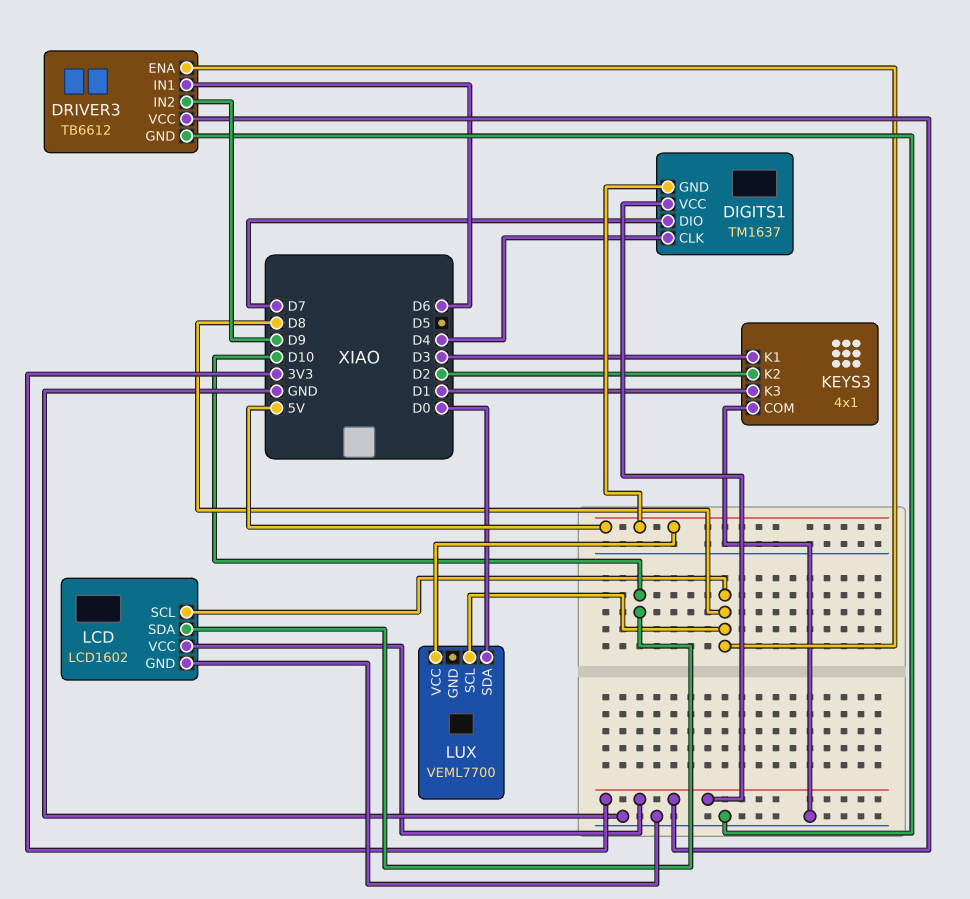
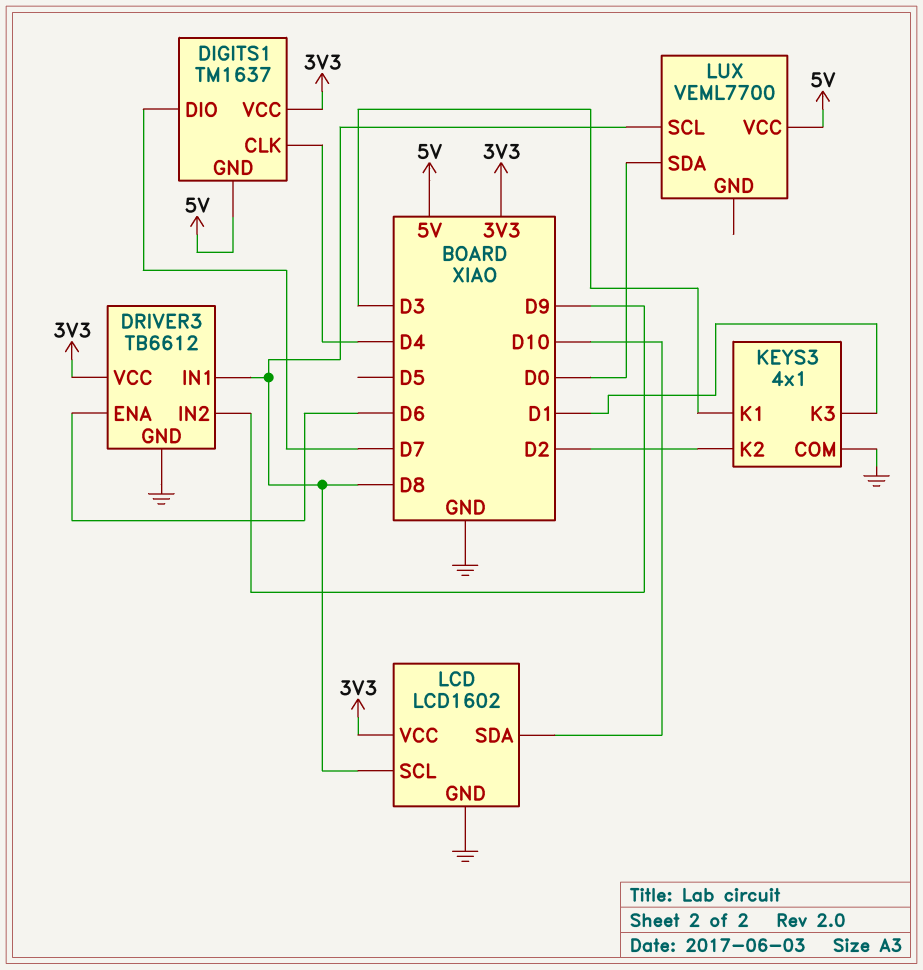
DRIVER3 pin ENA: D8 -> D6
DRIVER3 pin IN1: D6 -> D8

